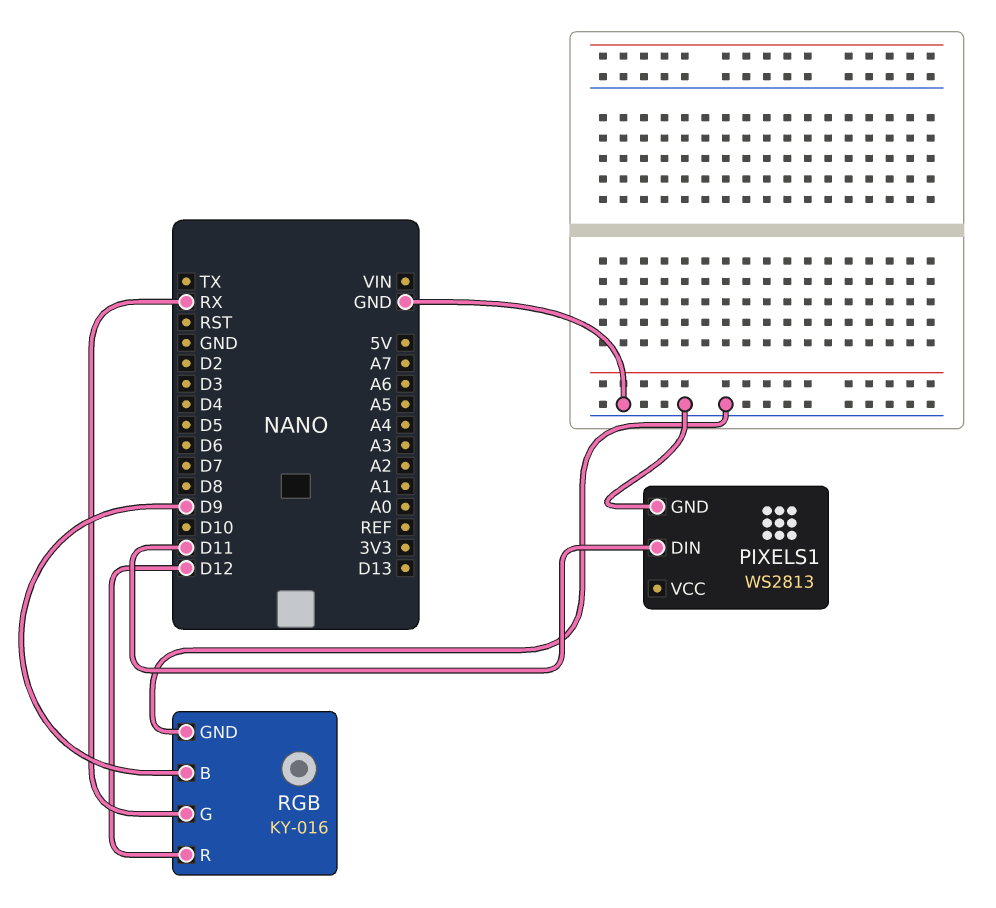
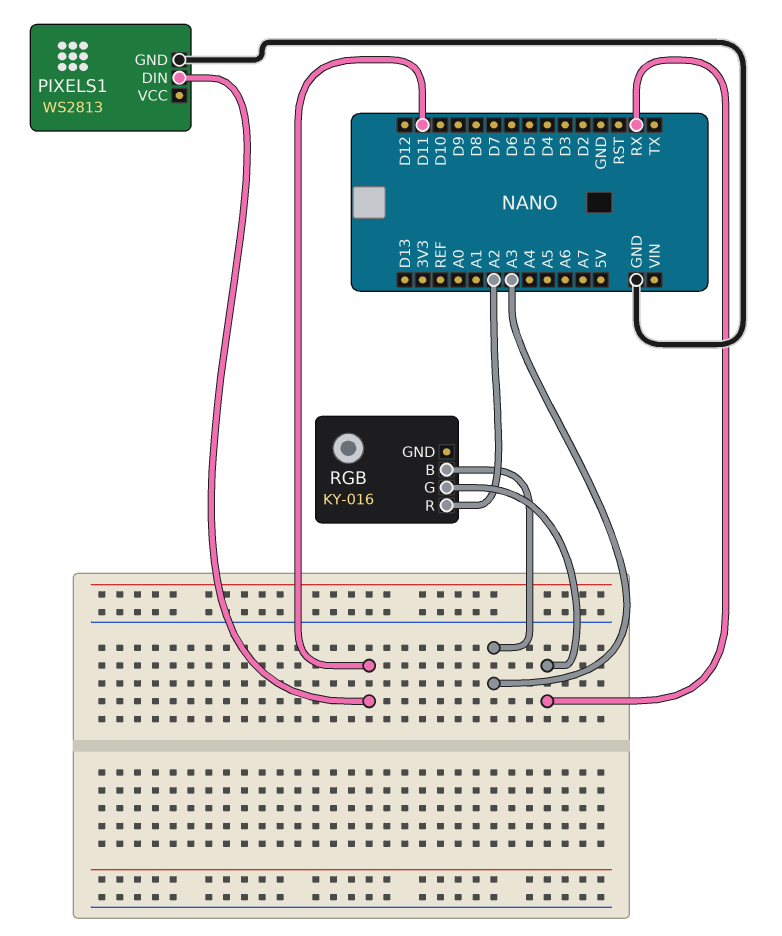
RGB pin B: D9 -> A3
RGB pin GND: GND -> none
RGB pin R: D12 -> A2

